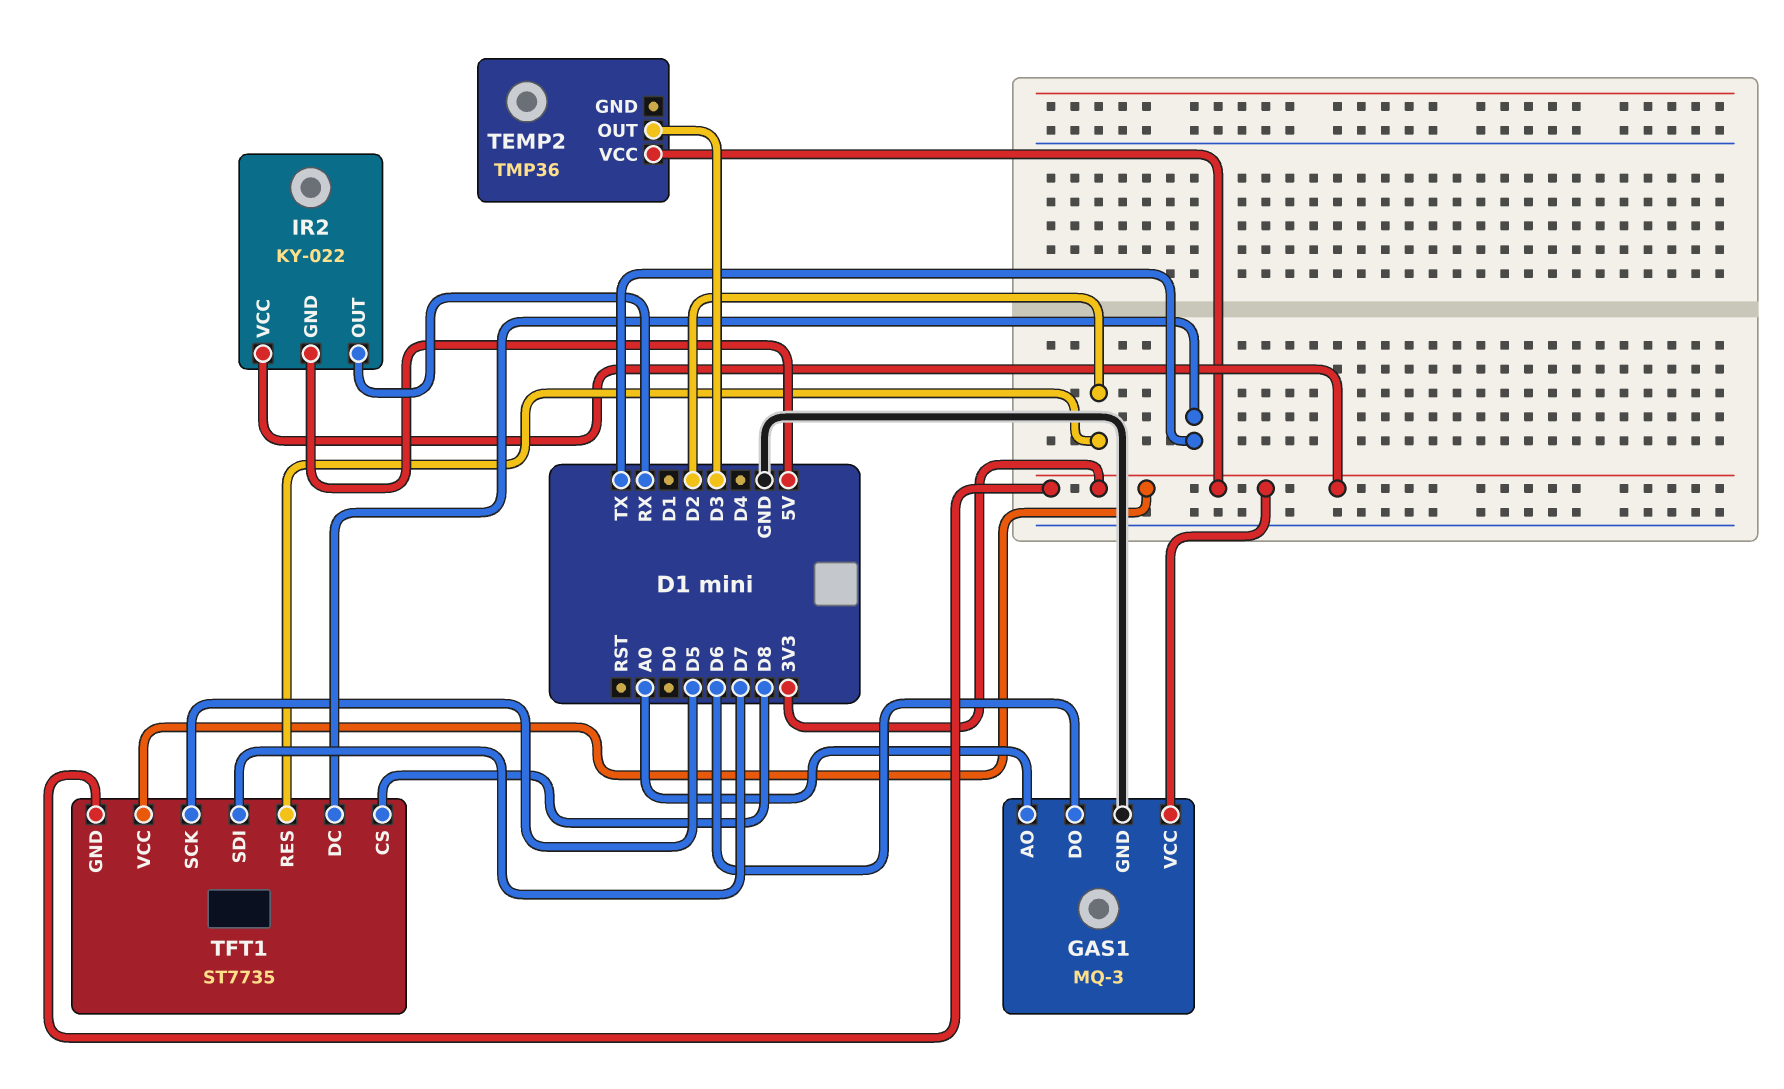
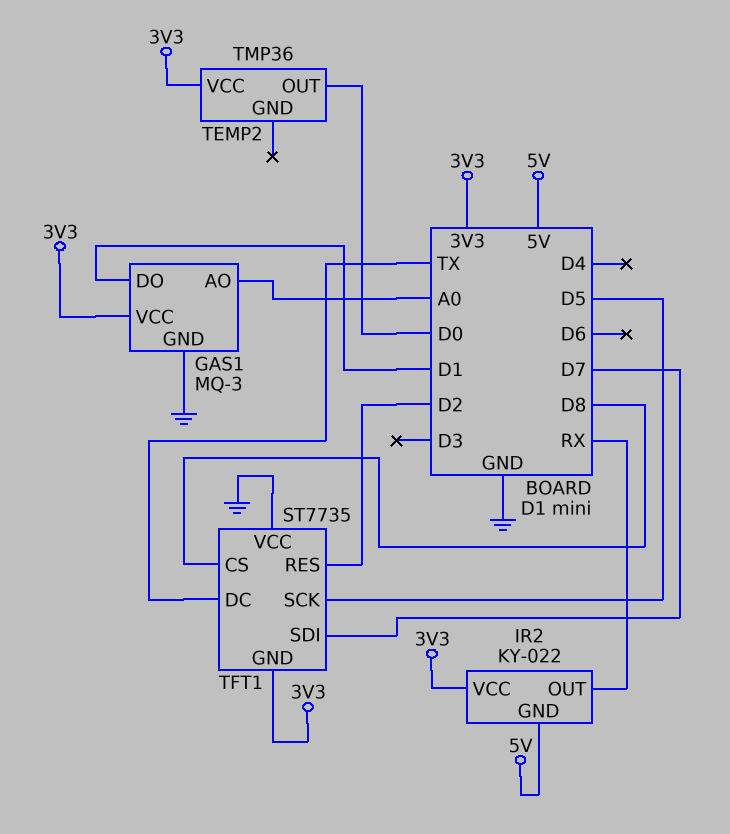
GAS1 pin DO: D6 -> D1
TEMP2 pin OUT: D3 -> D0
TFT1 pin VCC: 3V3 -> GND

